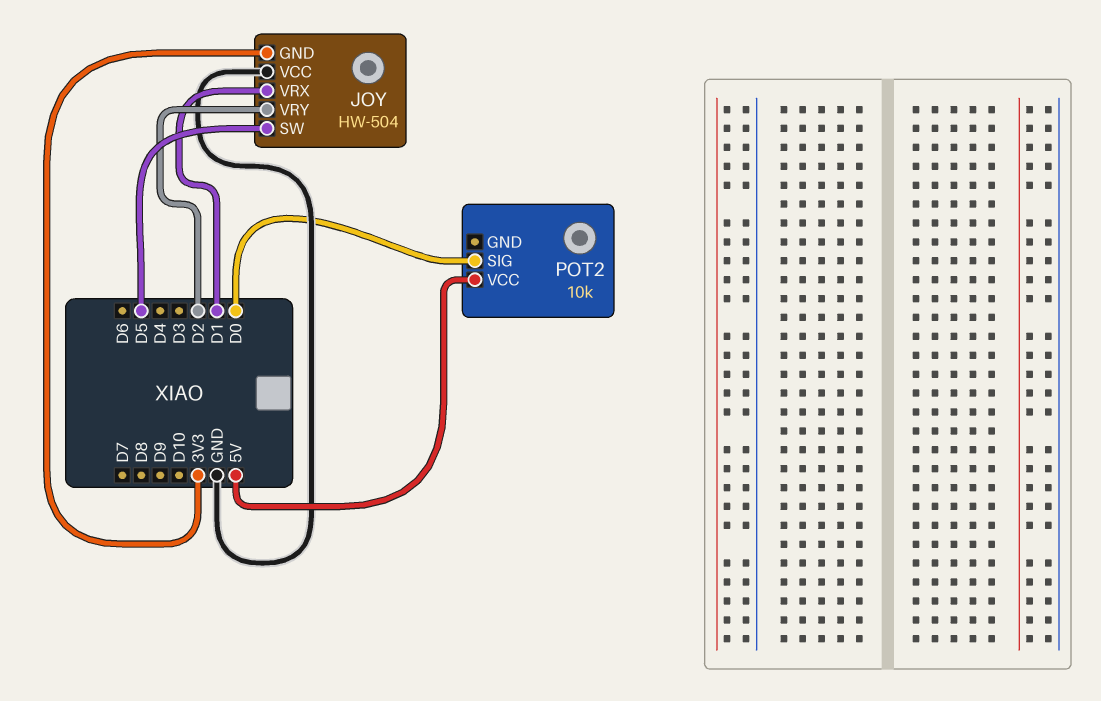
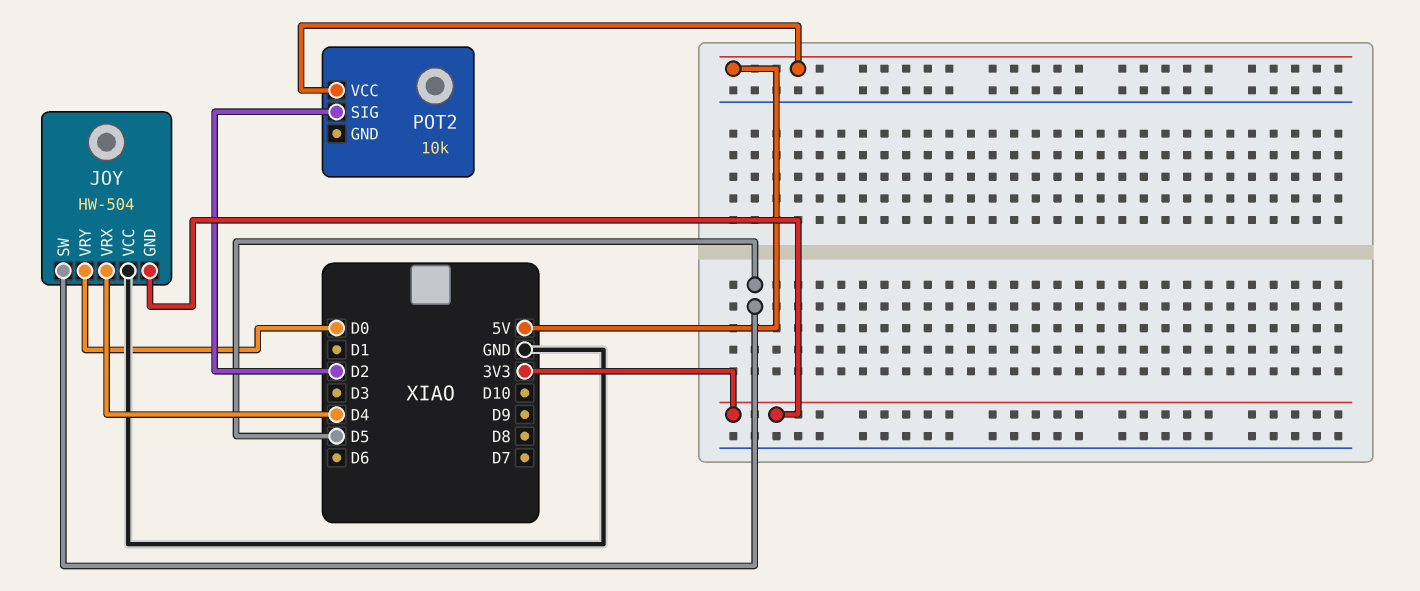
JOY pin VRX: D1 -> D4
JOY pin VRY: D2 -> D0
POT2 pin SIG: D0 -> D2

